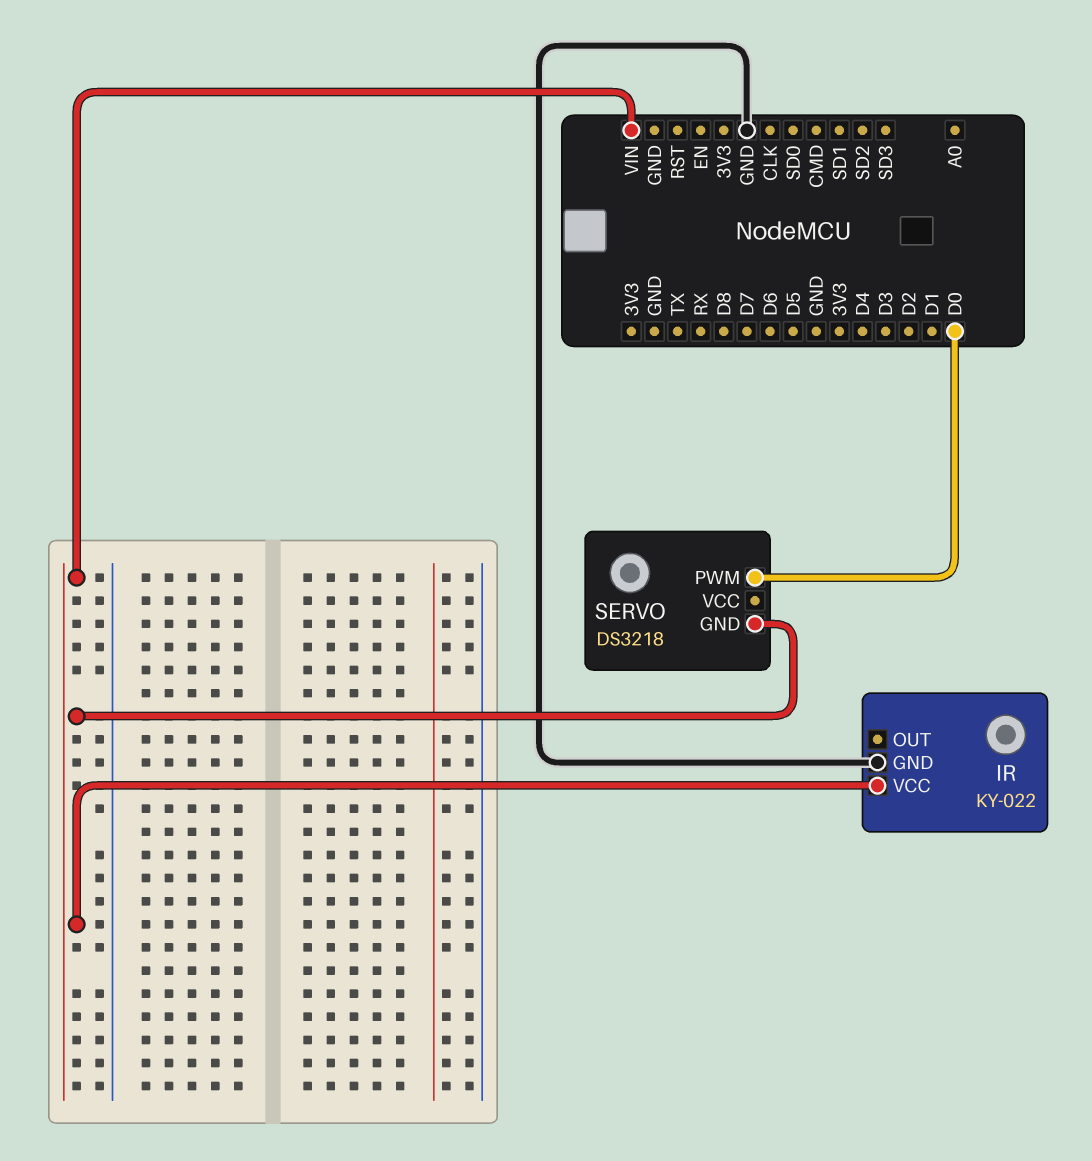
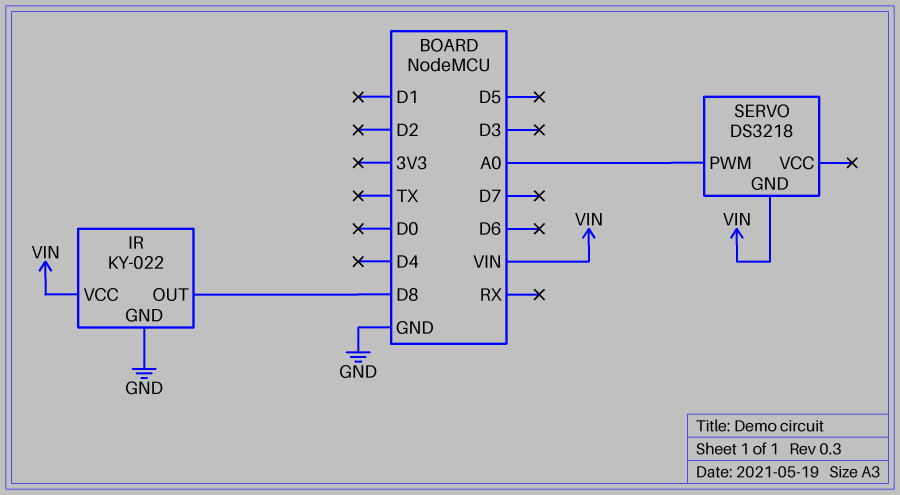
IR pin OUT: none -> D8
SERVO pin PWM: D0 -> A0

